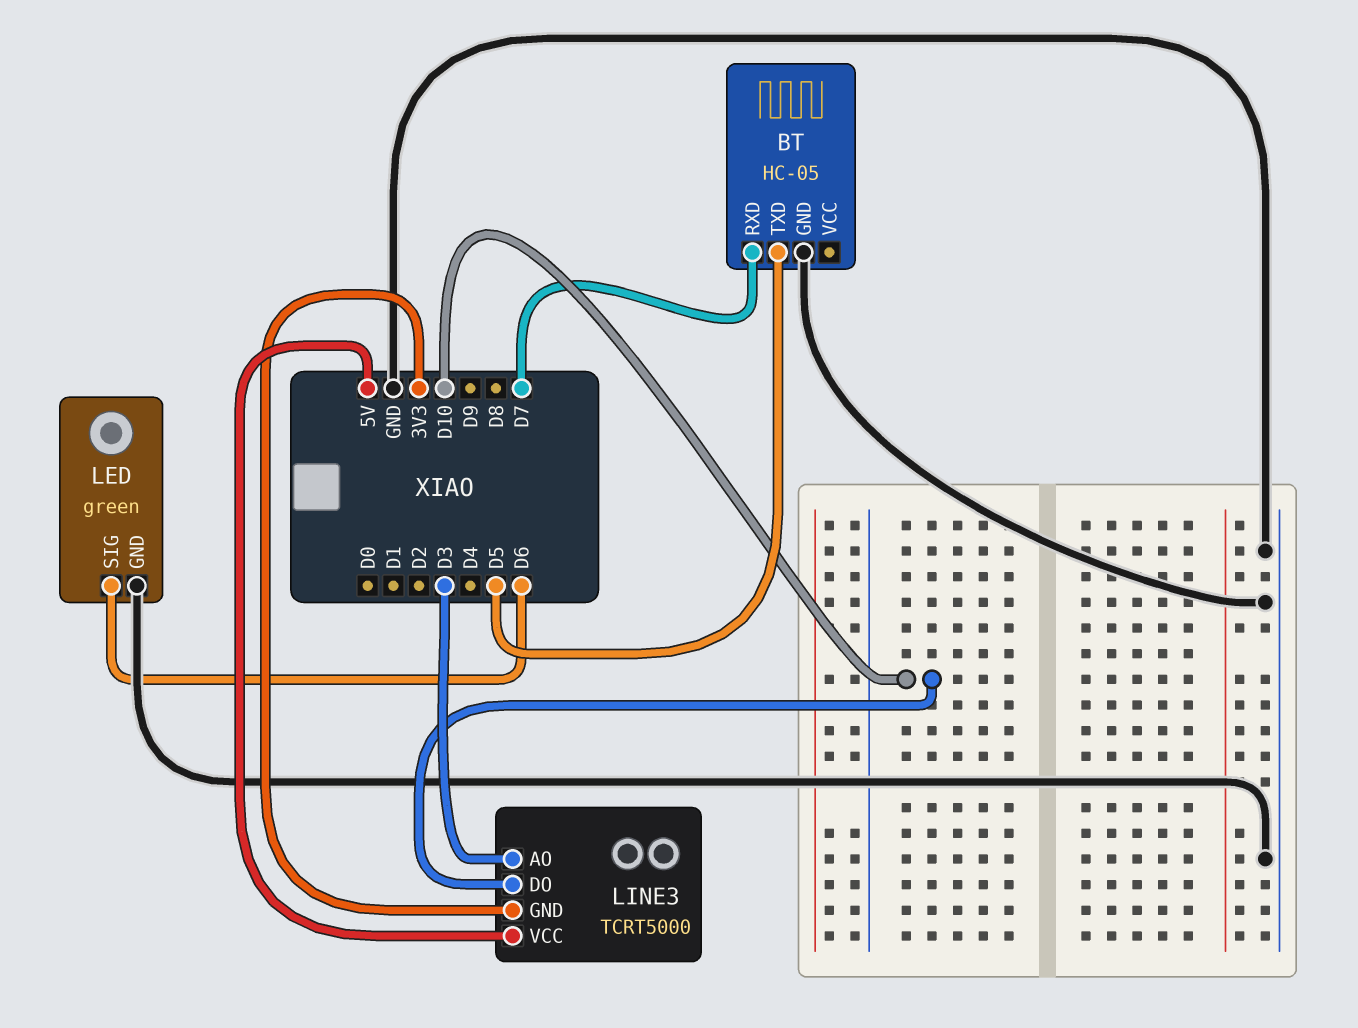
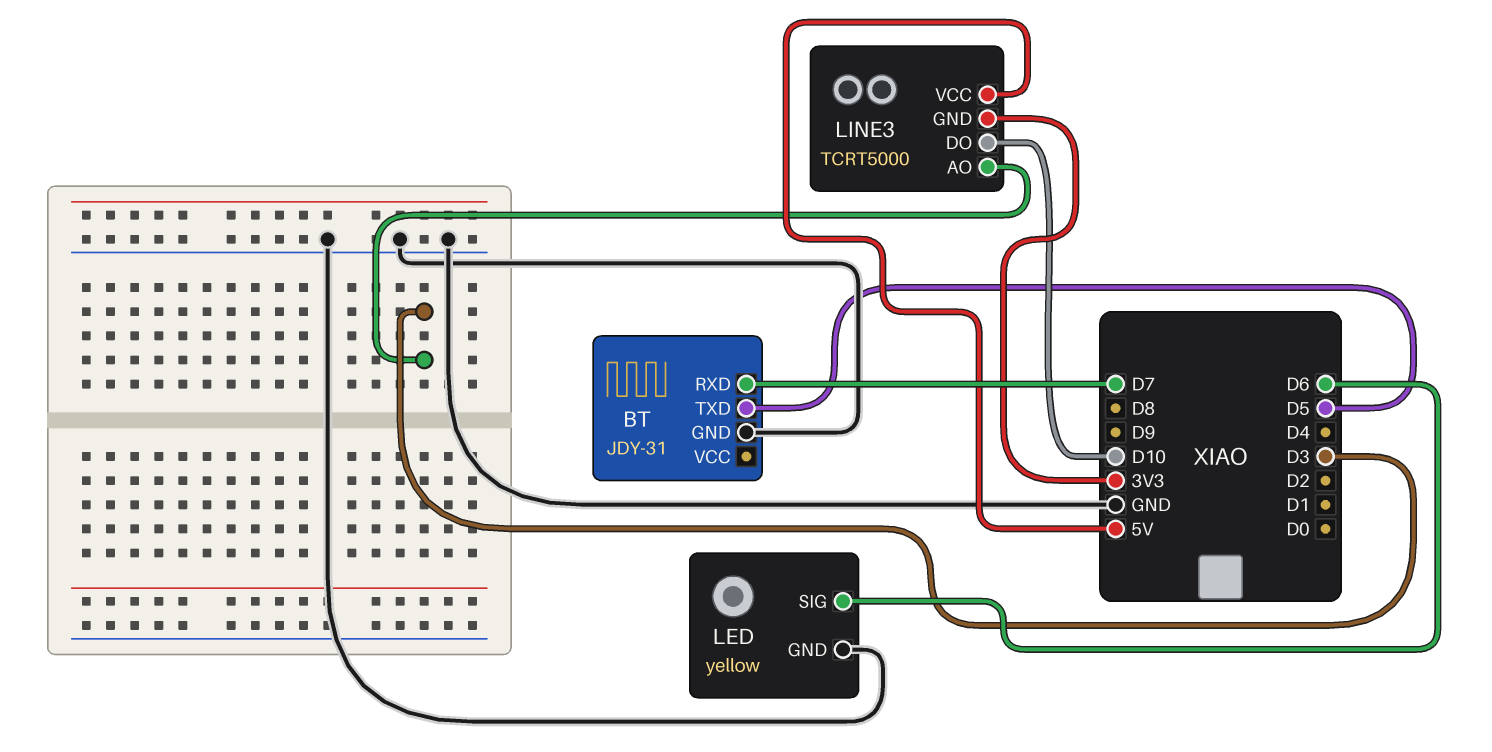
BT: HC-05 -> JDY-31
LED: green -> yellow

